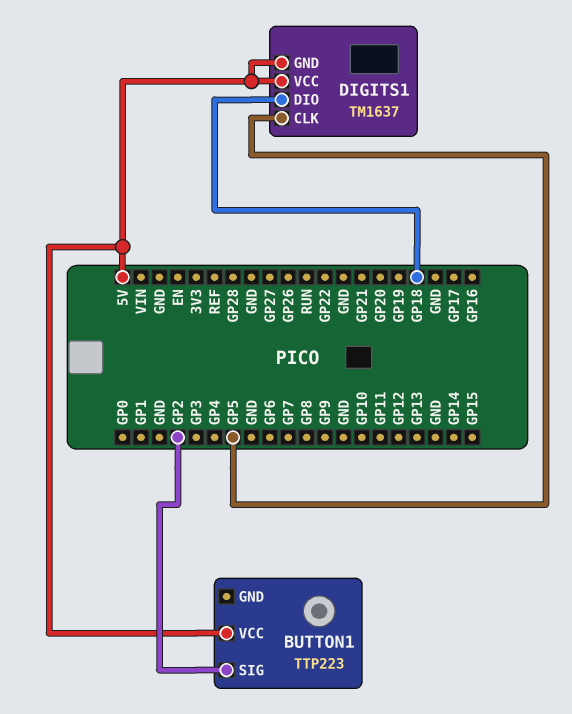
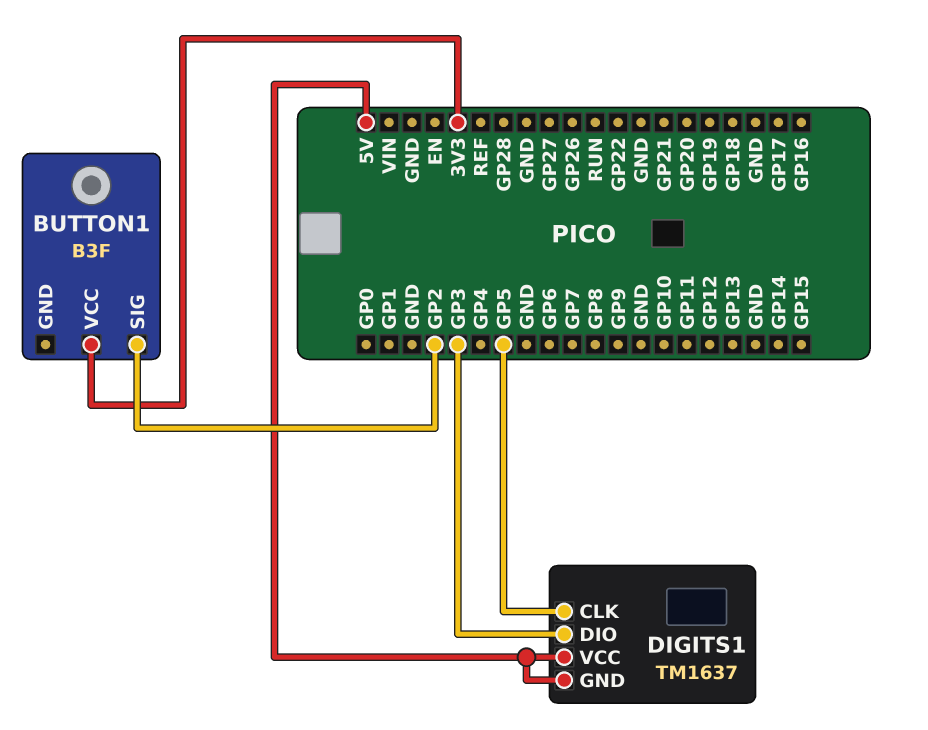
BUTTON1: TTP223 -> B3F
BUTTON1 pin VCC: 5V -> 3V3
DIGITS1 pin DIO: GP18 -> GP3

